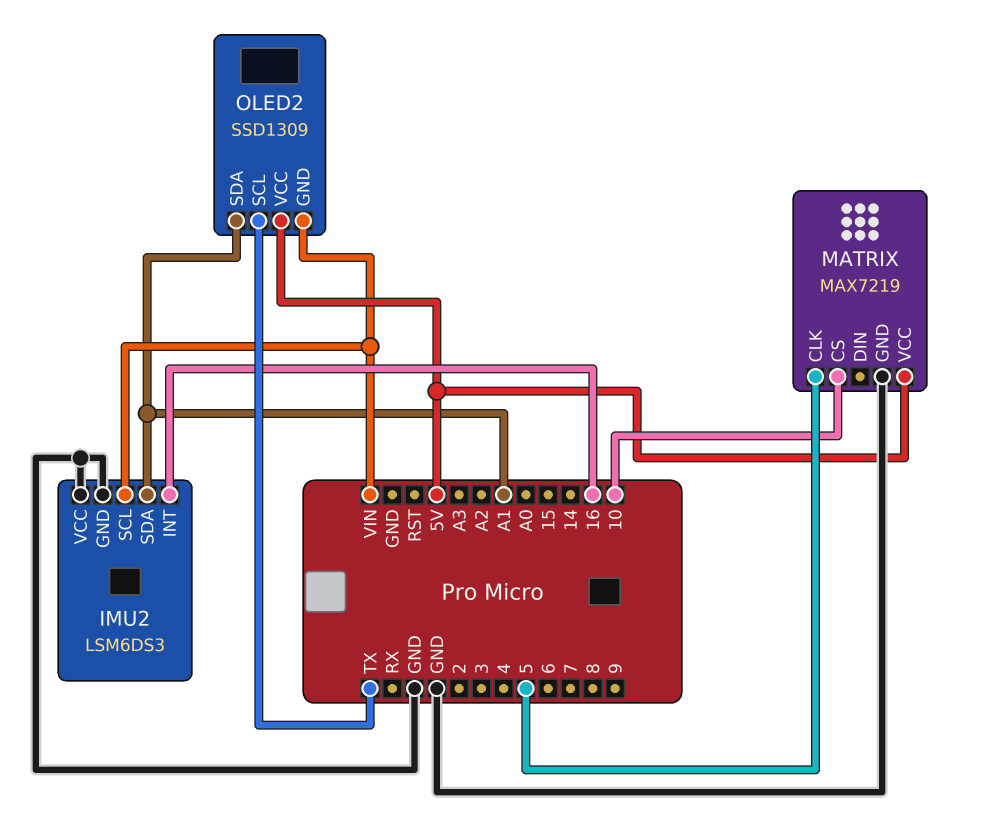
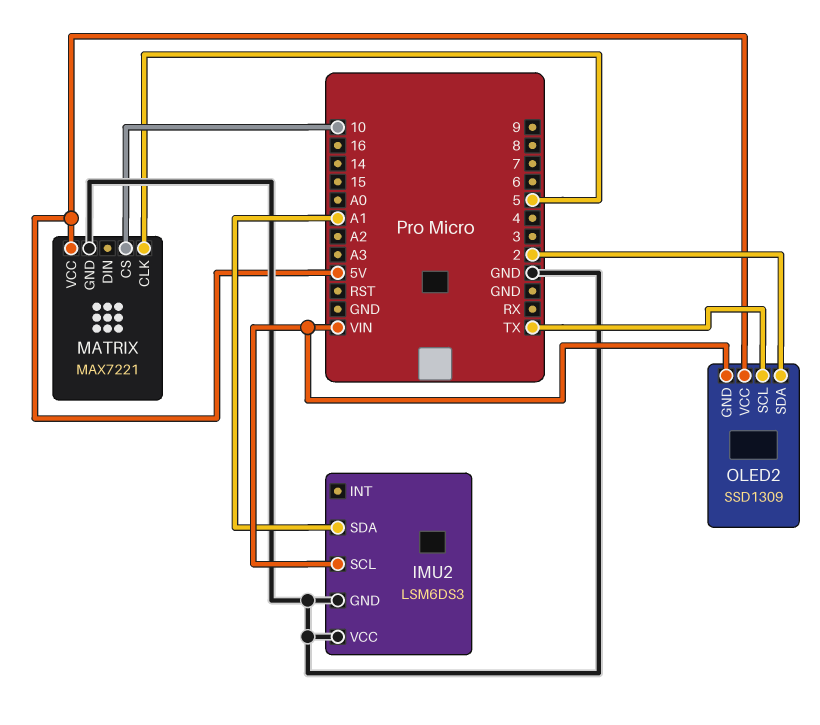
IMU2 pin INT: 16 -> none
MATRIX: MAX7219 -> MAX7221
OLED2 pin SDA: A1 -> 2

